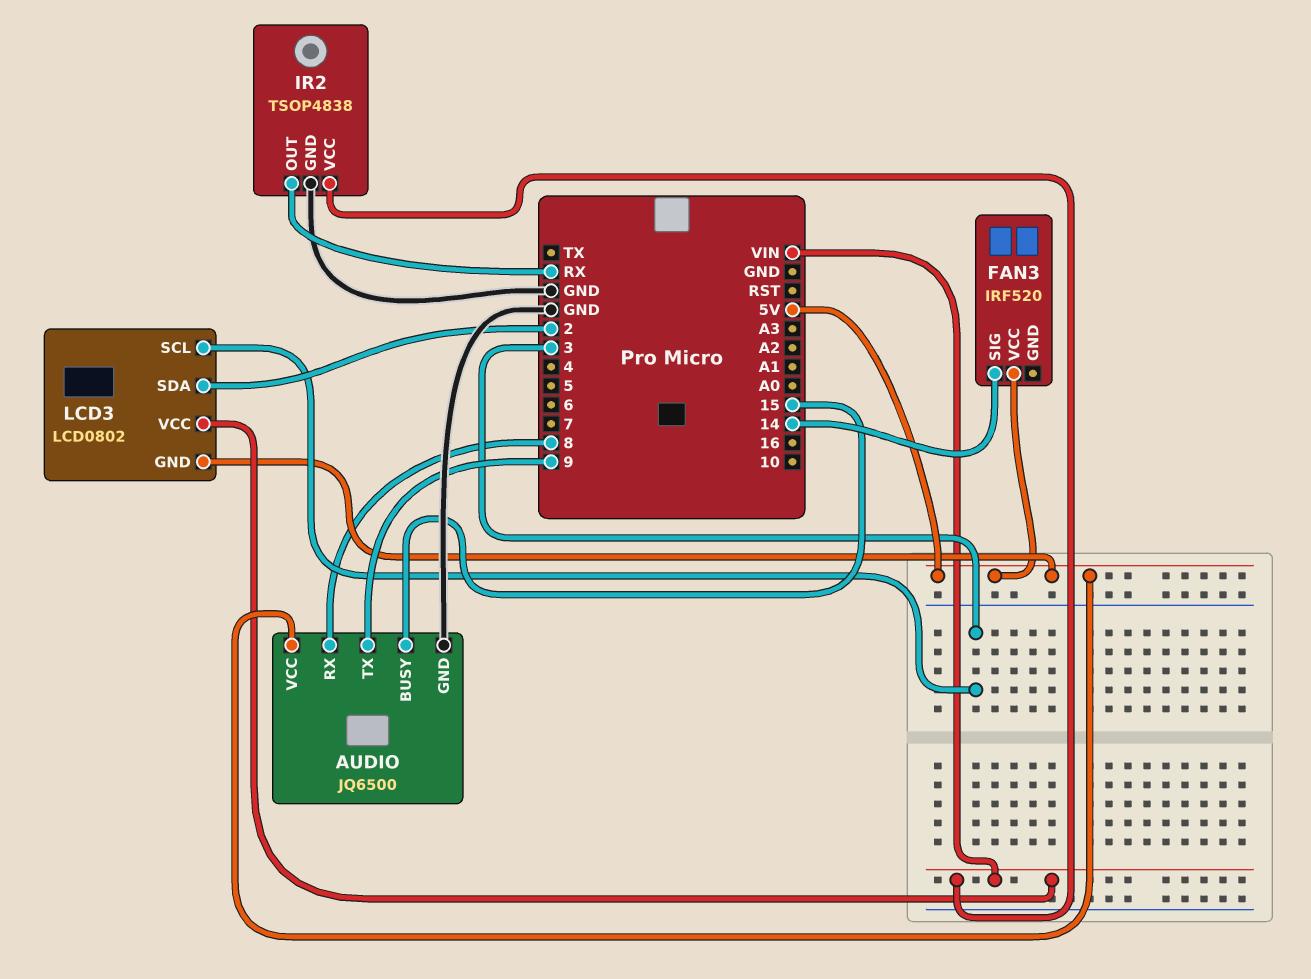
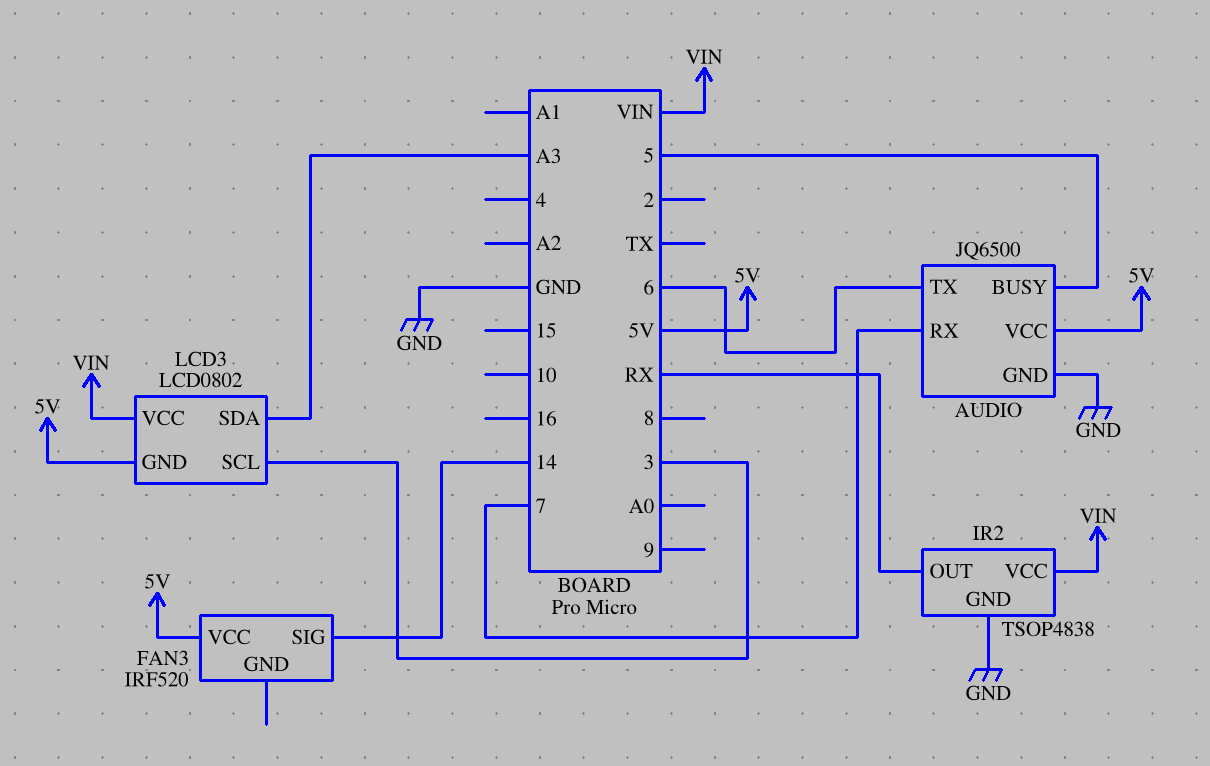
AUDIO pin BUSY: 15 -> 5
AUDIO pin RX: 8 -> 7
AUDIO pin TX: 9 -> 6
LCD3 pin SDA: 2 -> A3

